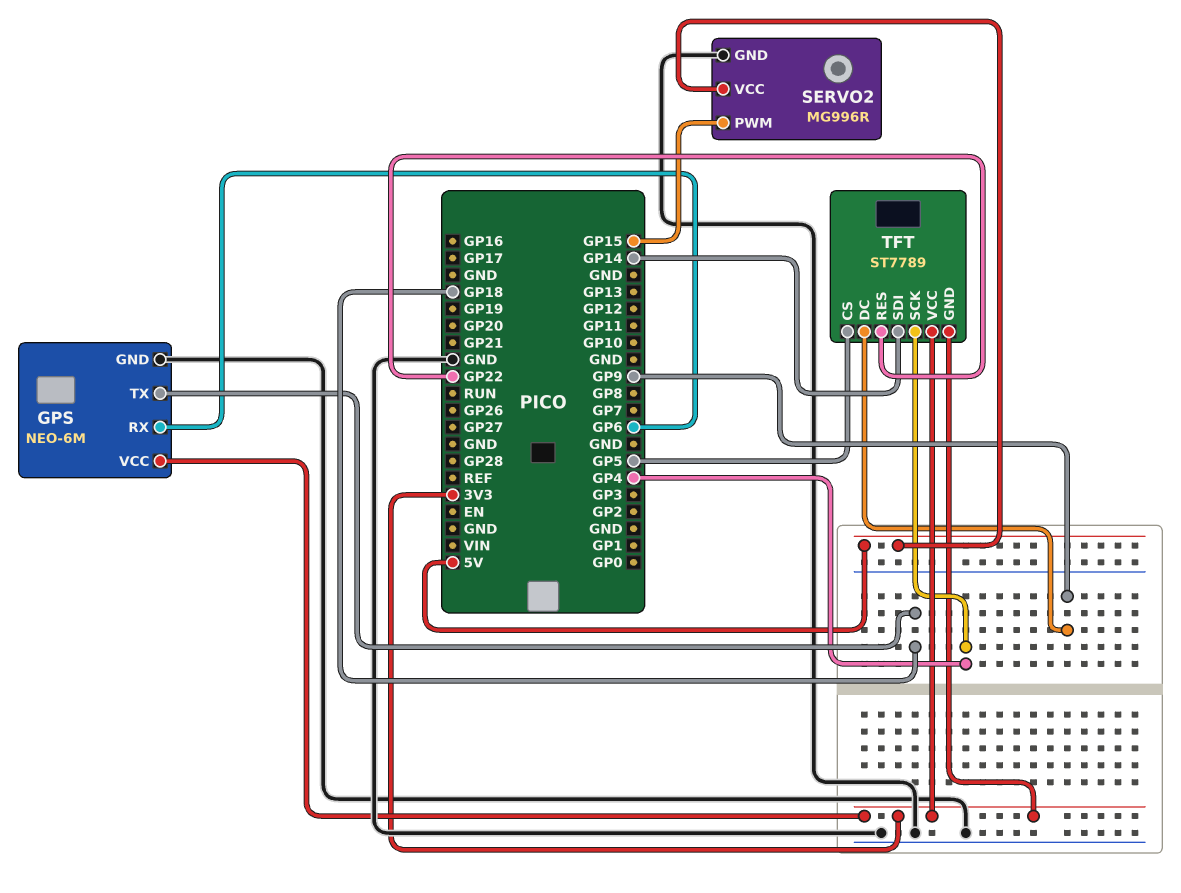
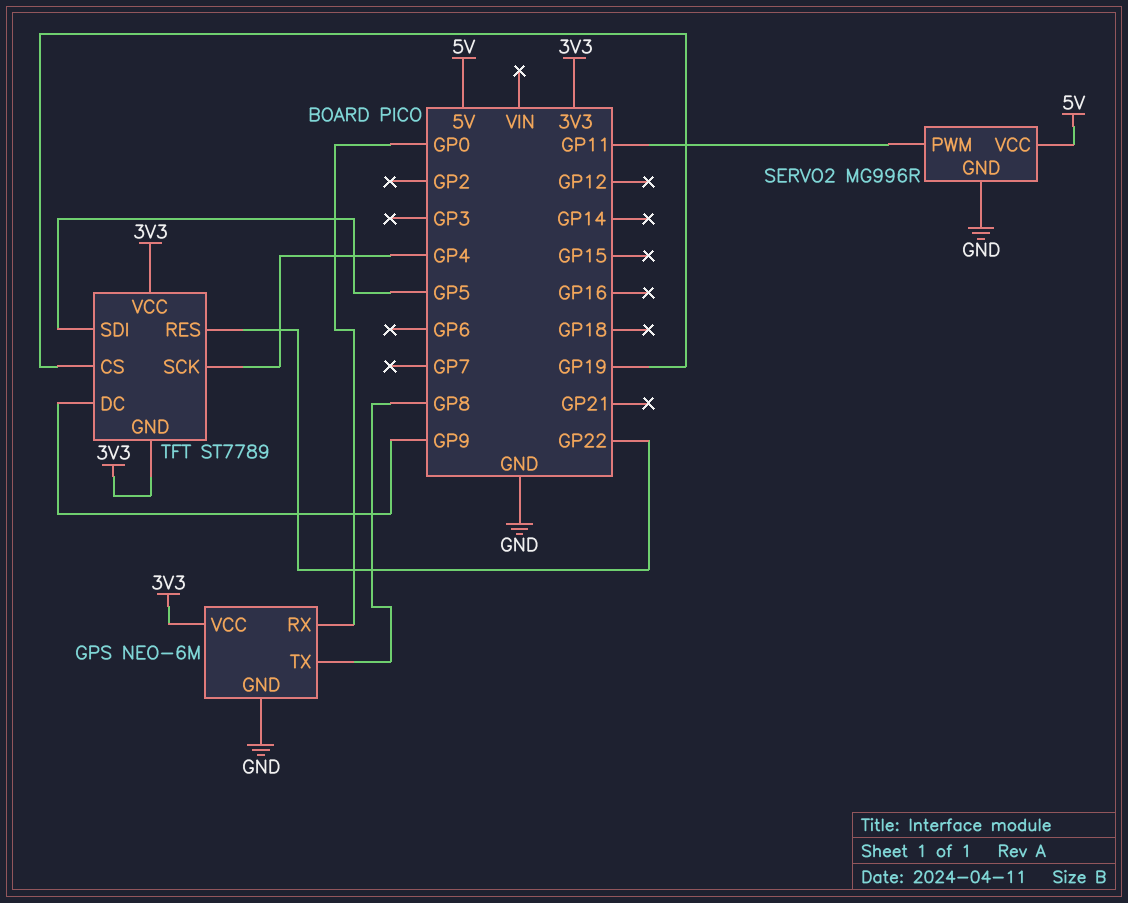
GPS pin RX: GP6 -> GP0
GPS pin TX: GP18 -> GP8
SERVO2 pin PWM: GP15 -> GP11
TFT pin CS: GP5 -> GP19
TFT pin SDI: GP14 -> GP5

